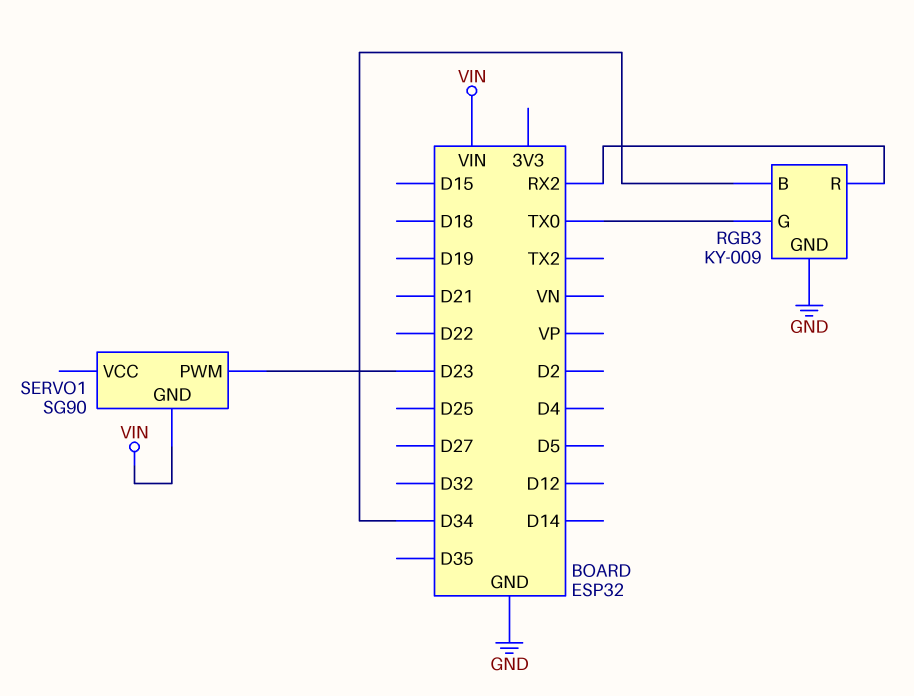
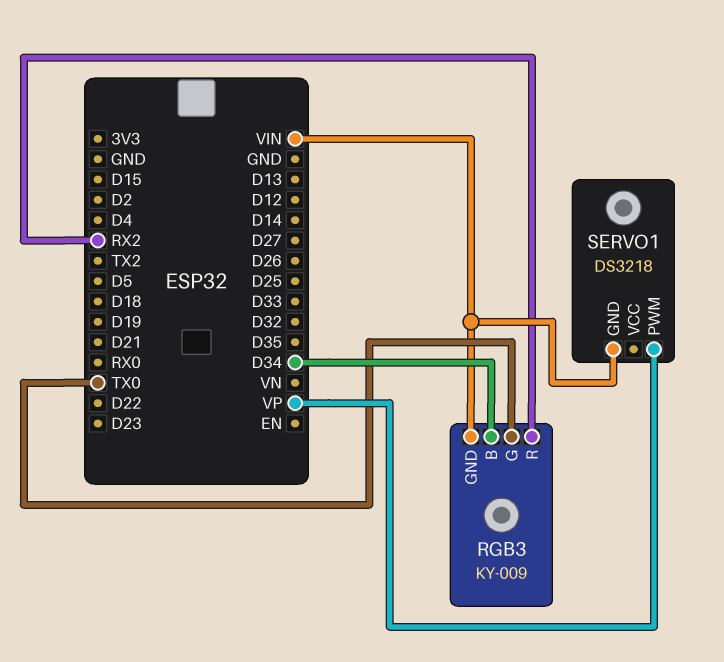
RGB3 pin GND: GND -> VIN
SERVO1: SG90 -> DS3218
SERVO1 pin PWM: D23 -> VP

